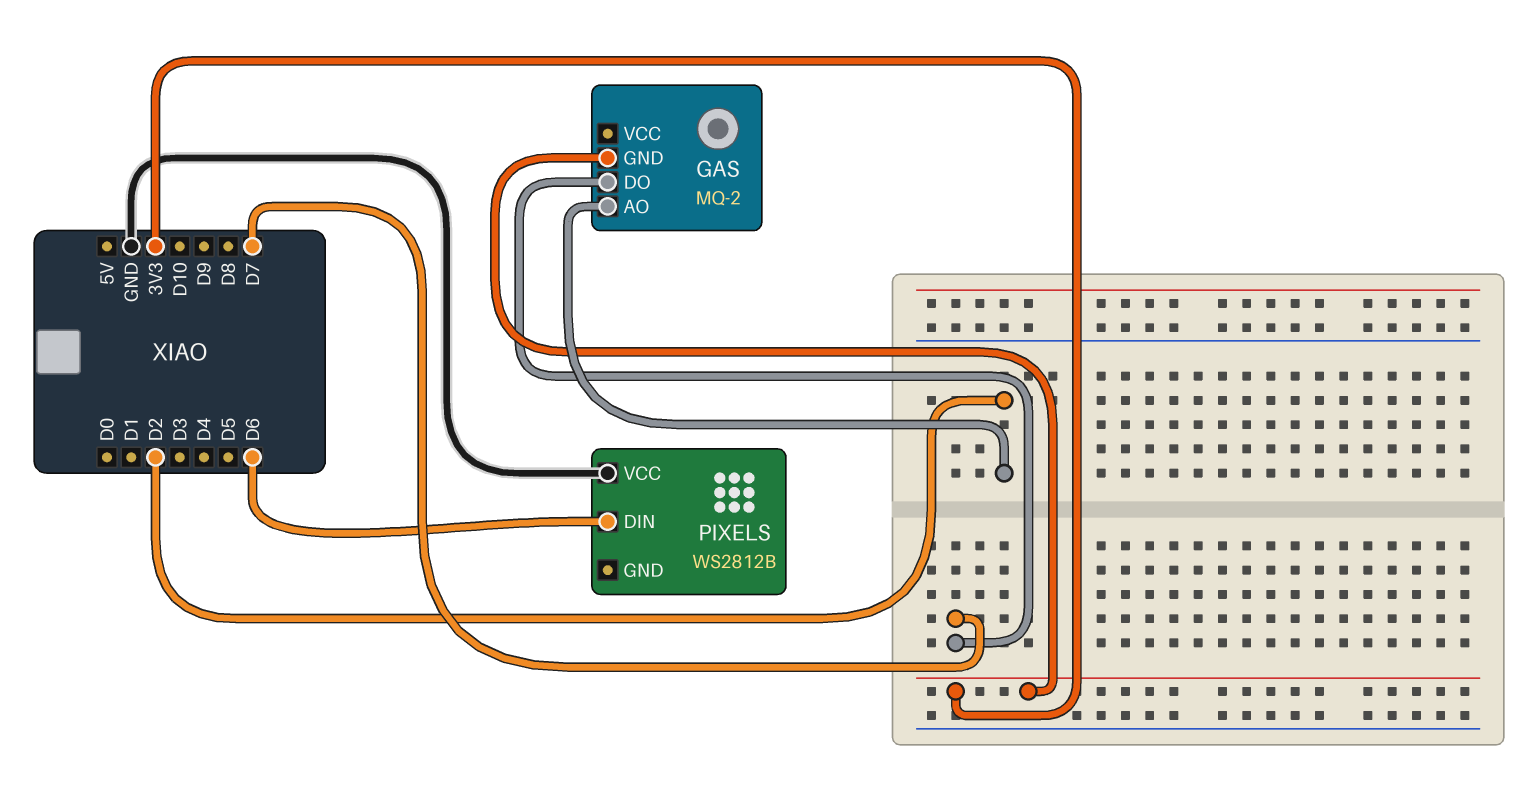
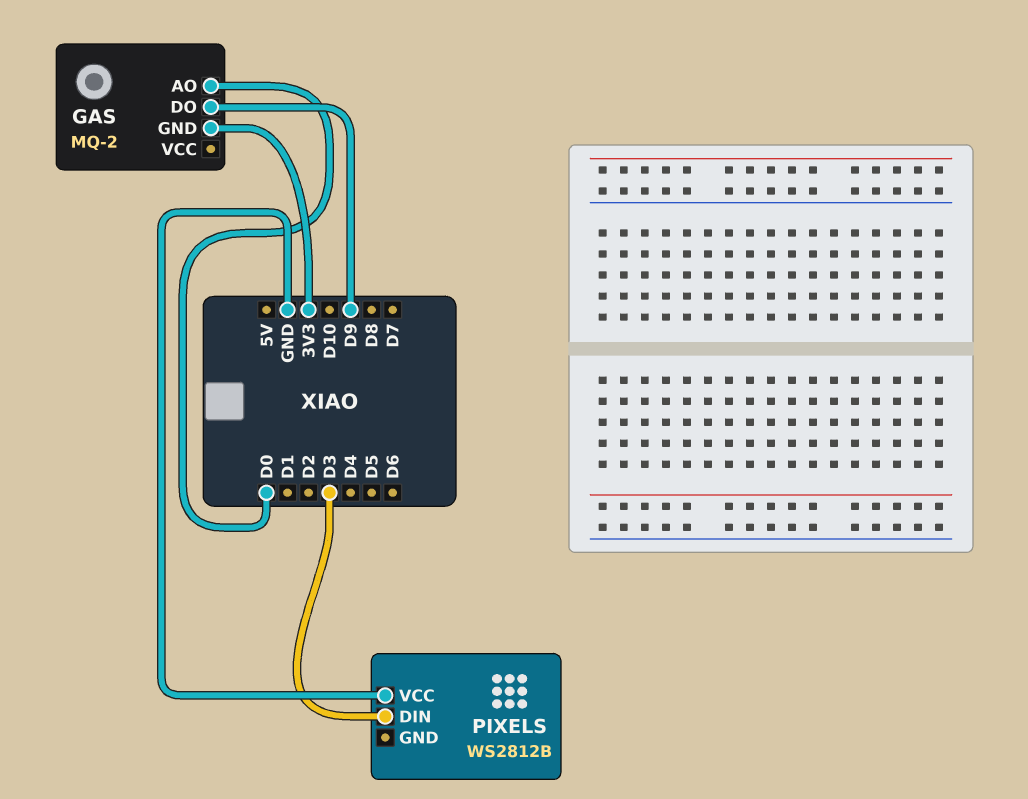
GAS pin AO: D2 -> D0
GAS pin DO: D7 -> D9
PIXELS pin DIN: D6 -> D3

